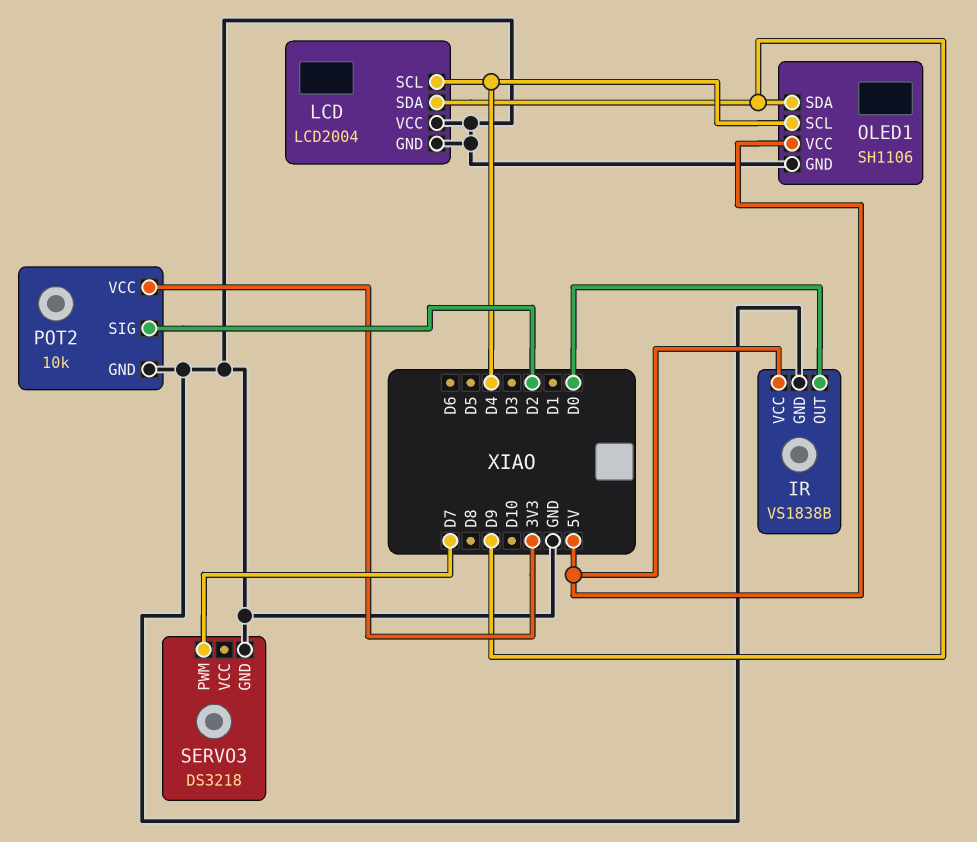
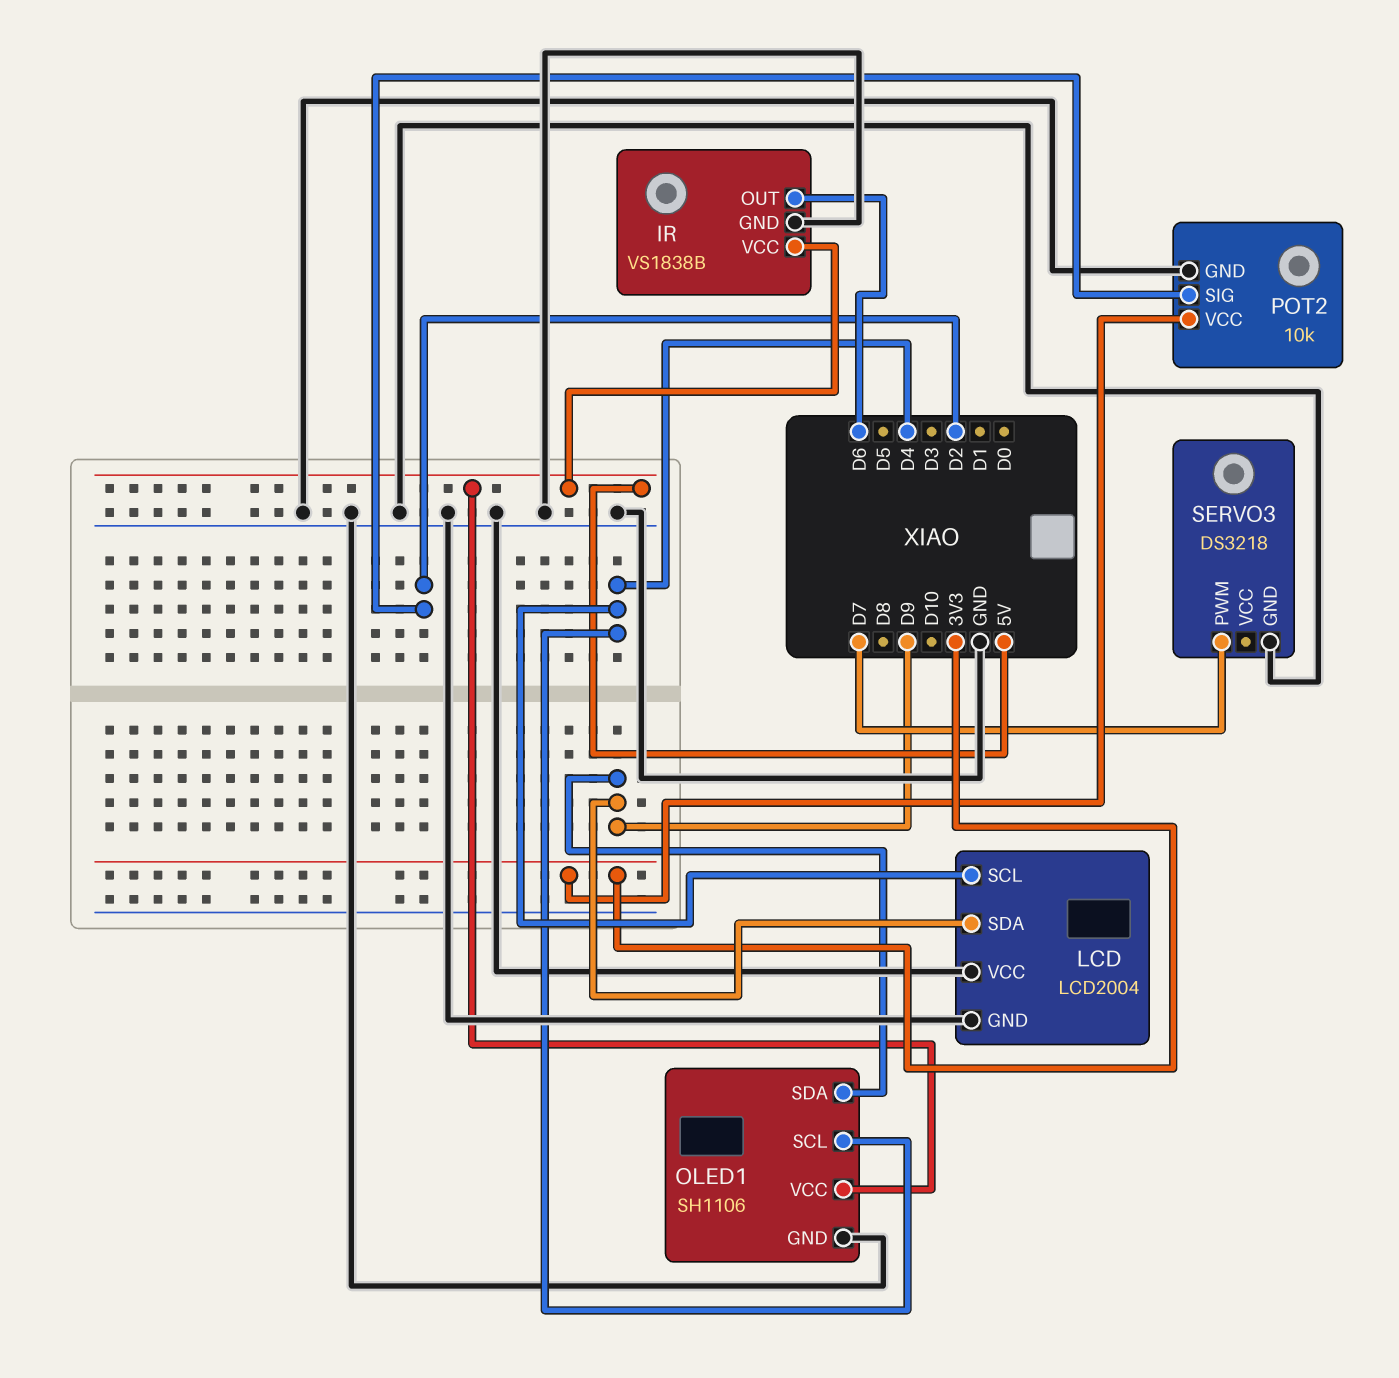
IR pin OUT: D0 -> D6

